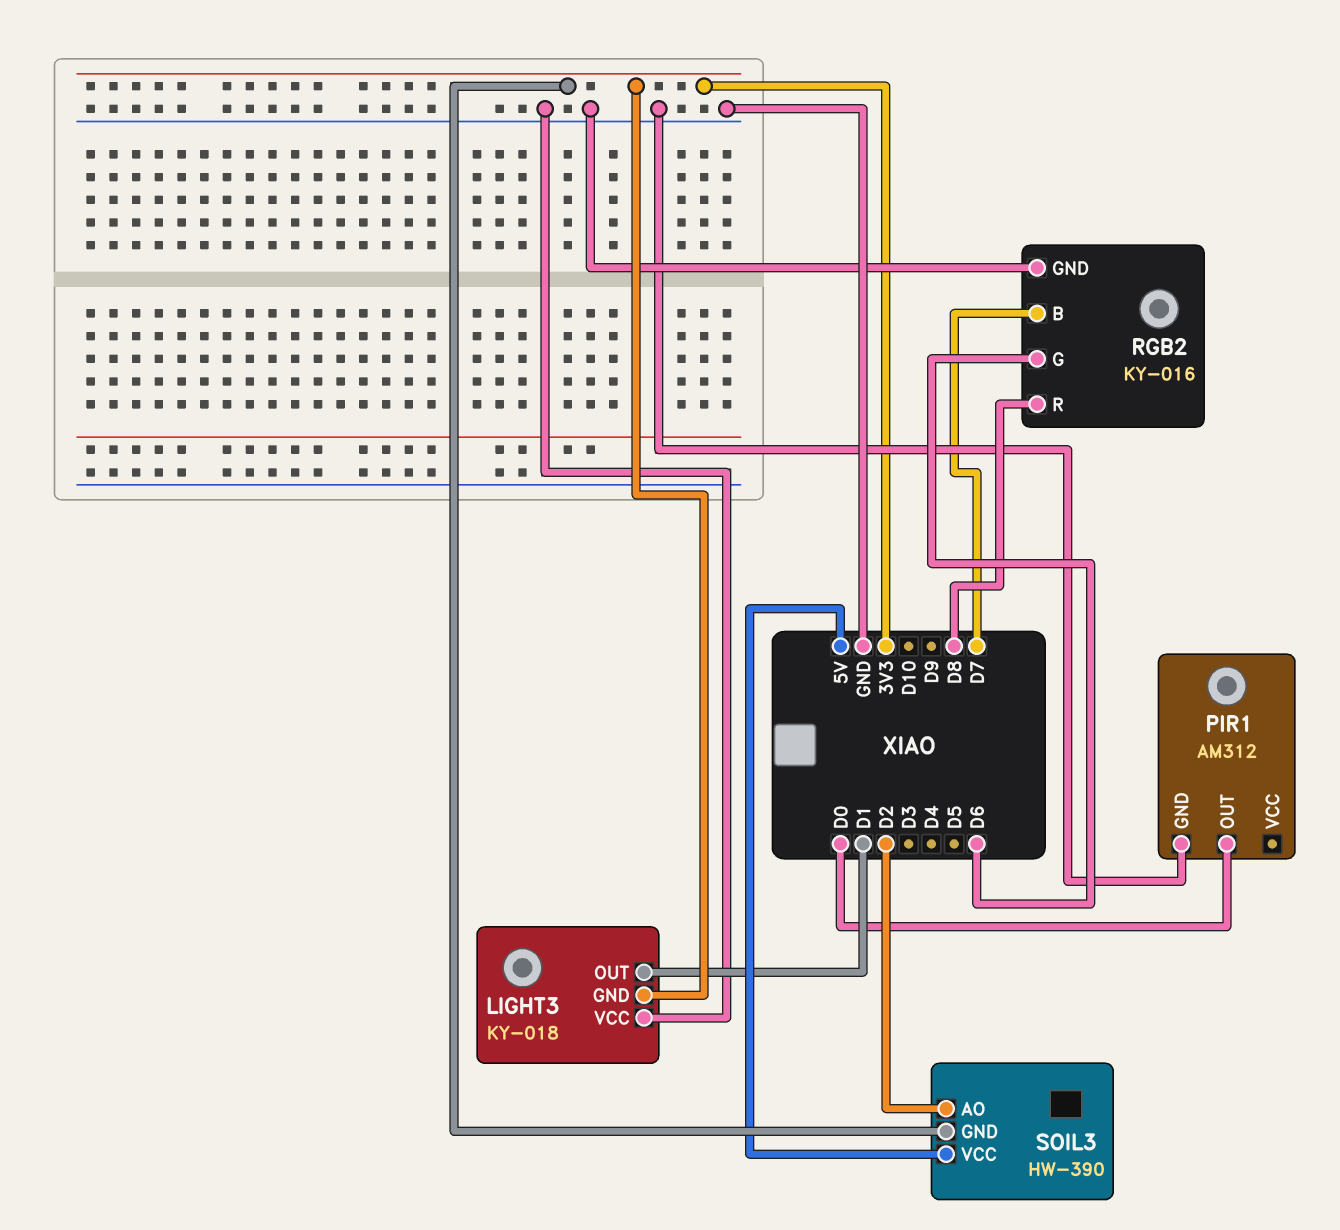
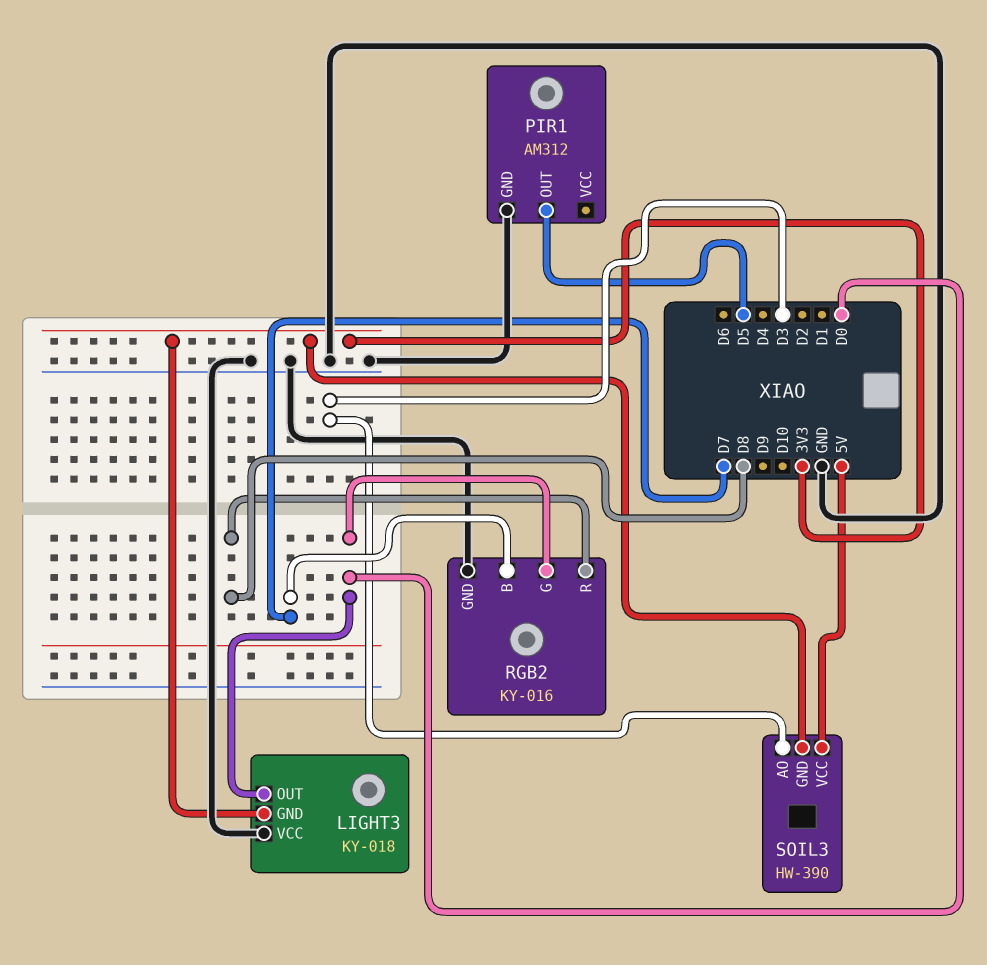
LIGHT3 pin OUT: D1 -> D0
PIR1 pin OUT: D0 -> D5
RGB2 pin G: D6 -> D0
SOIL3 pin AO: D2 -> D3

